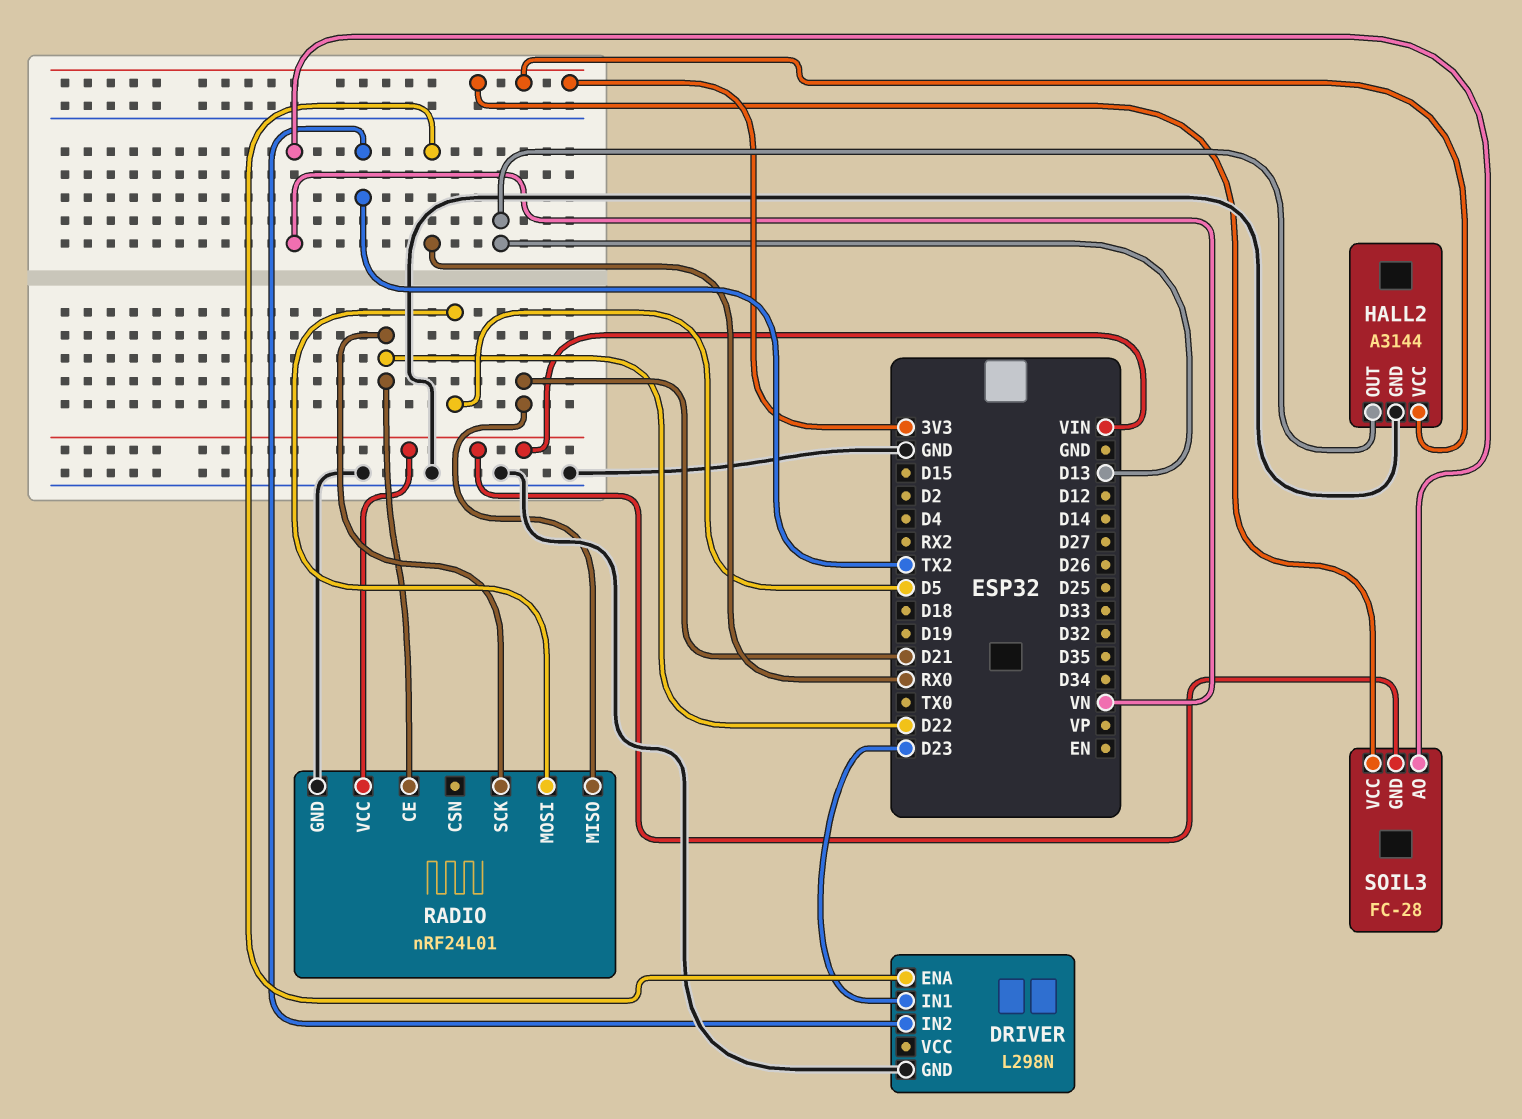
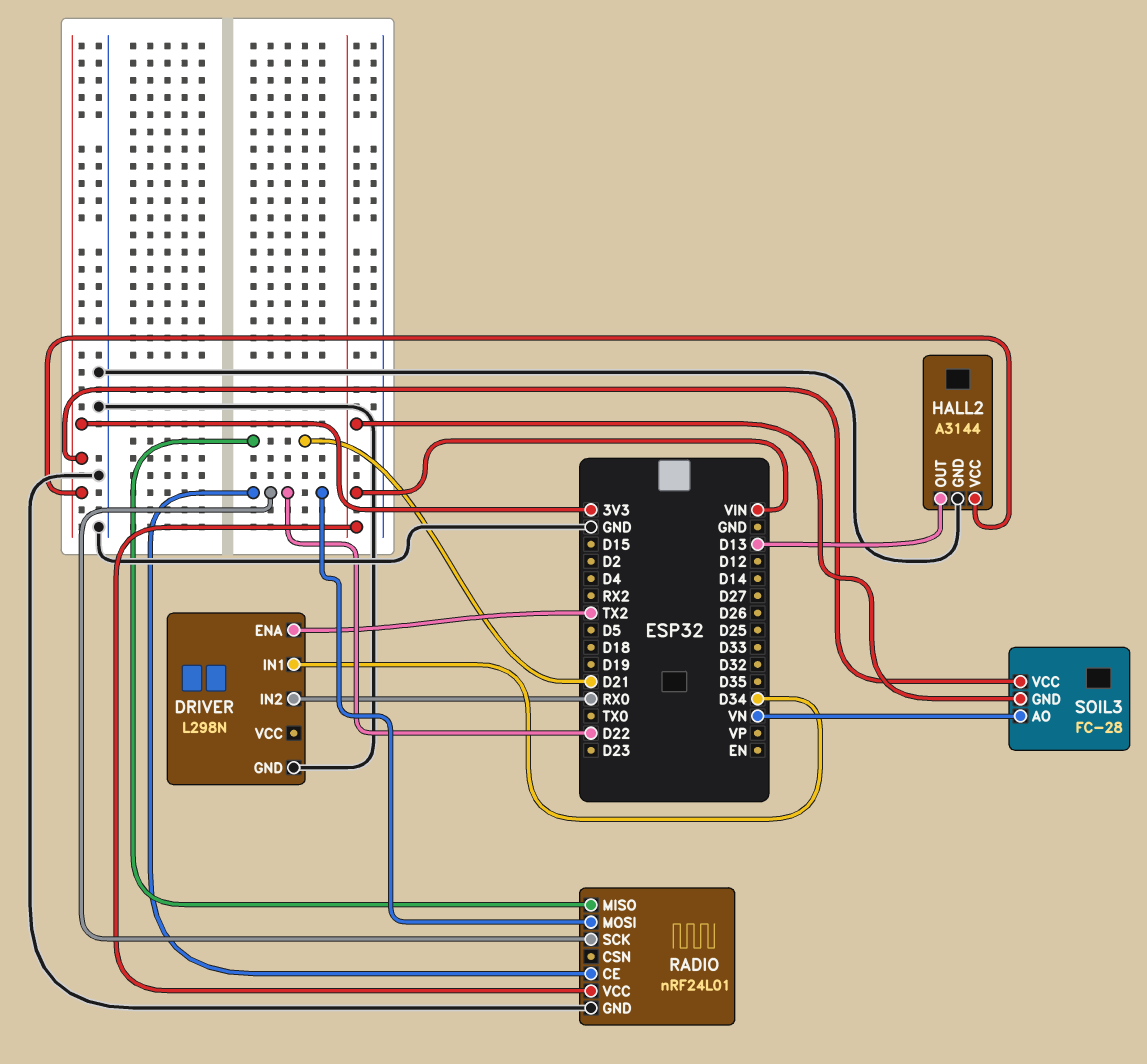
DRIVER pin ENA: RX0 -> TX2
DRIVER pin IN1: D23 -> D34
DRIVER pin IN2: TX2 -> RX0
RADIO pin MOSI: D5 -> D22

